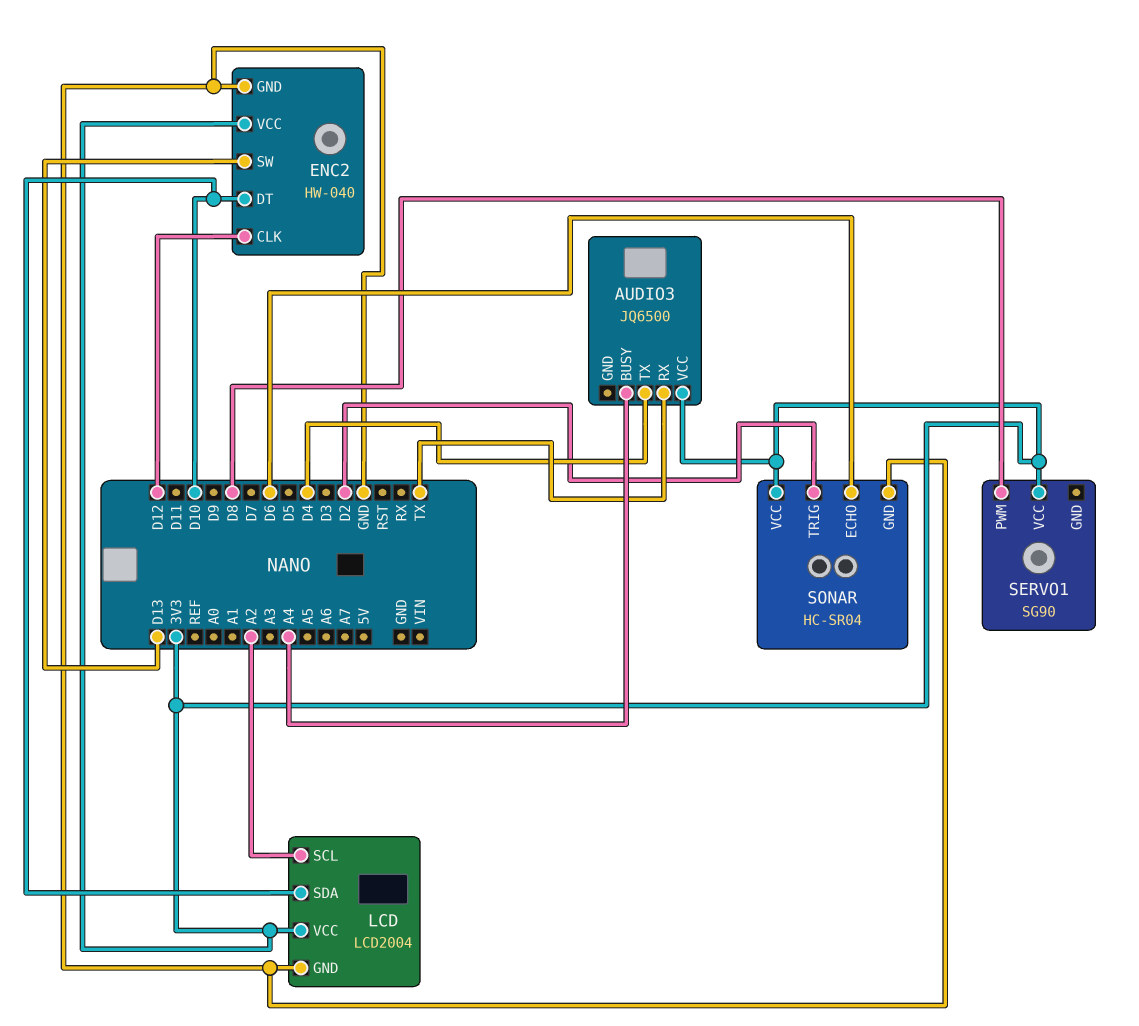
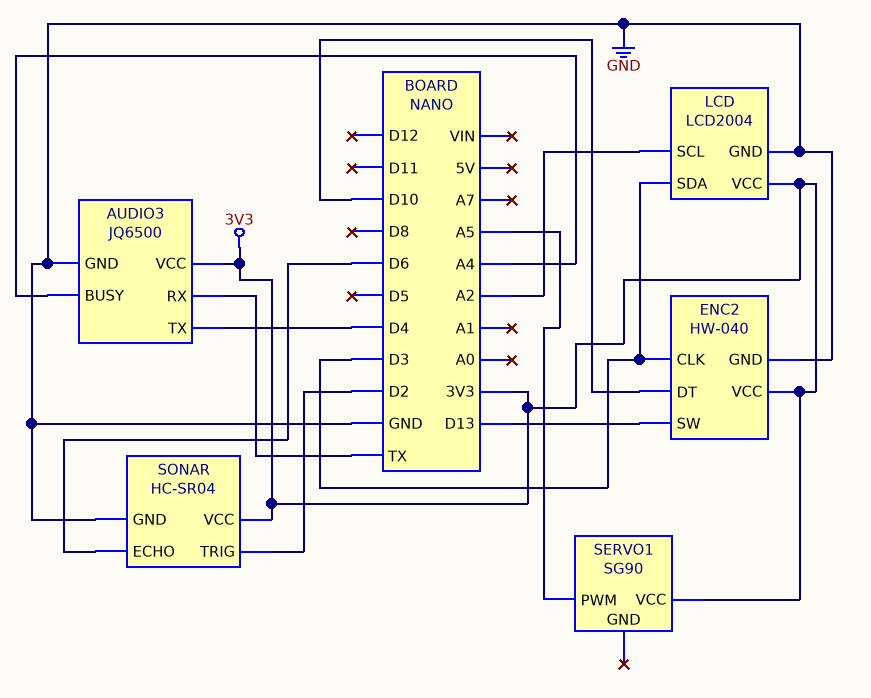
AUDIO3 pin GND: none -> GND
ENC2 pin CLK: D12 -> D3
LCD pin SDA: D10 -> D3
SERVO1 pin PWM: D8 -> A5

